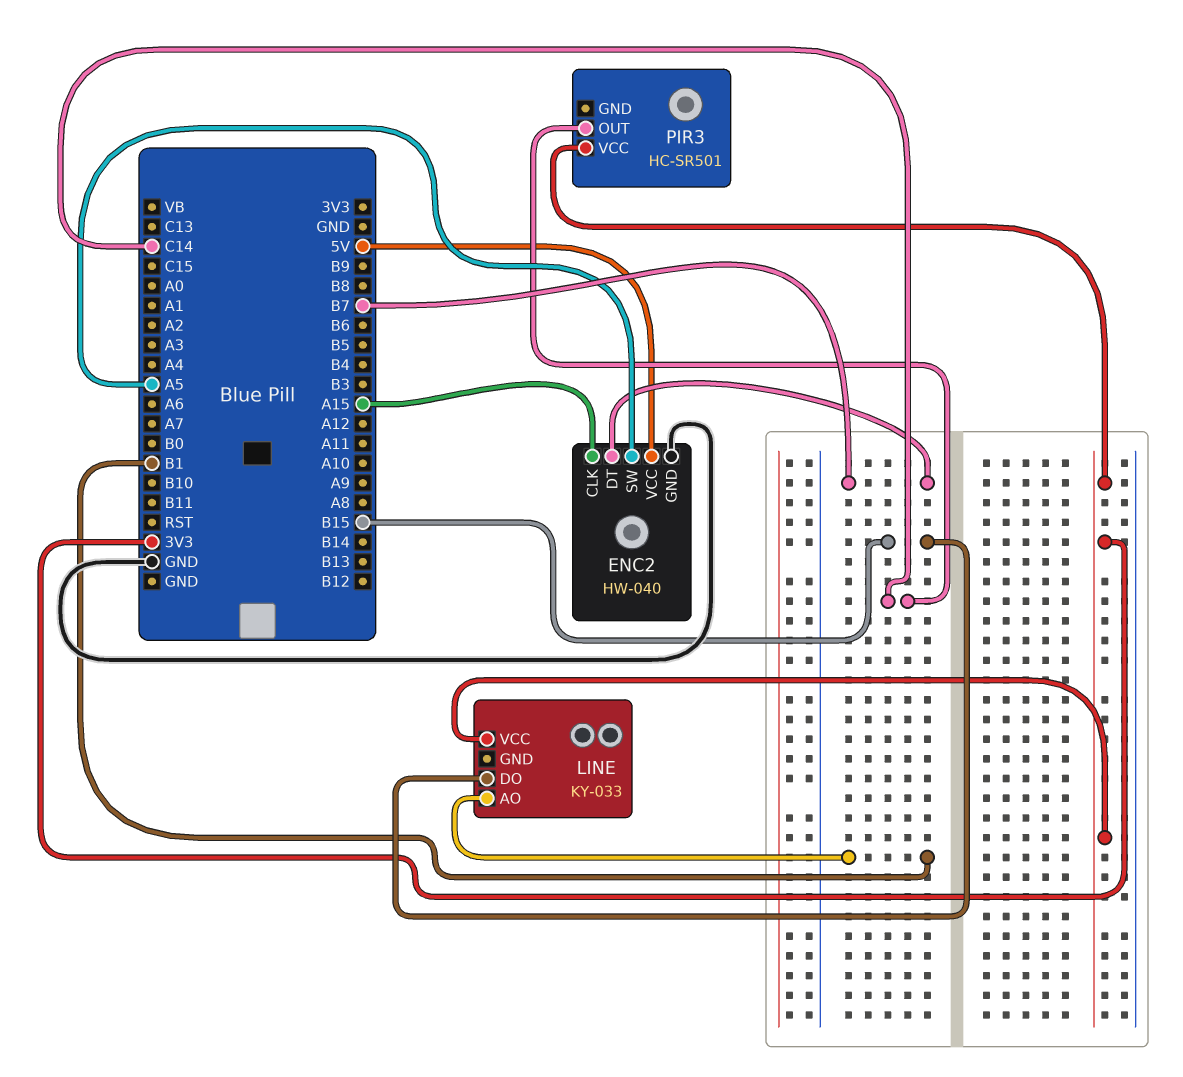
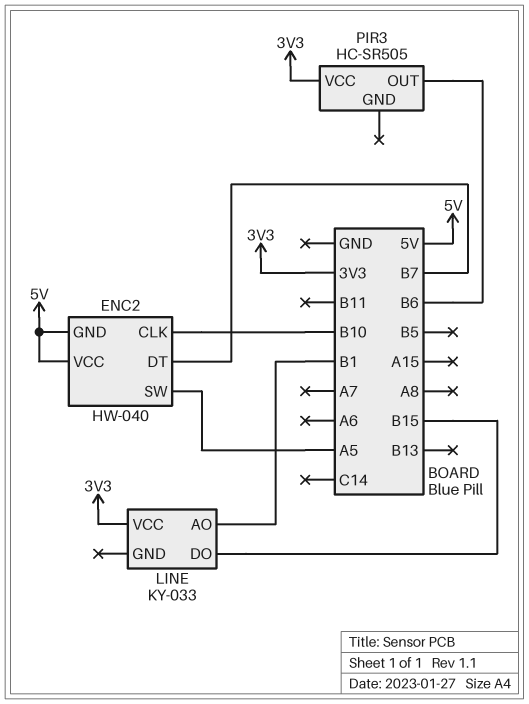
ENC2 pin CLK: A15 -> B10
ENC2 pin GND: GND -> 5V
PIR3: HC-SR501 -> HC-SR505
PIR3 pin OUT: C14 -> B6

